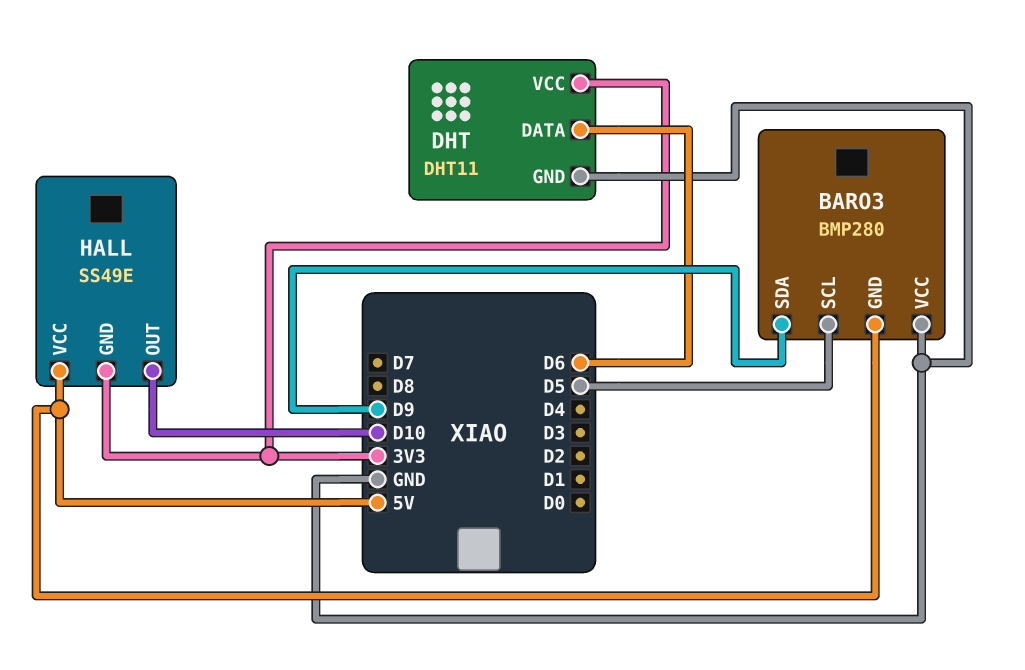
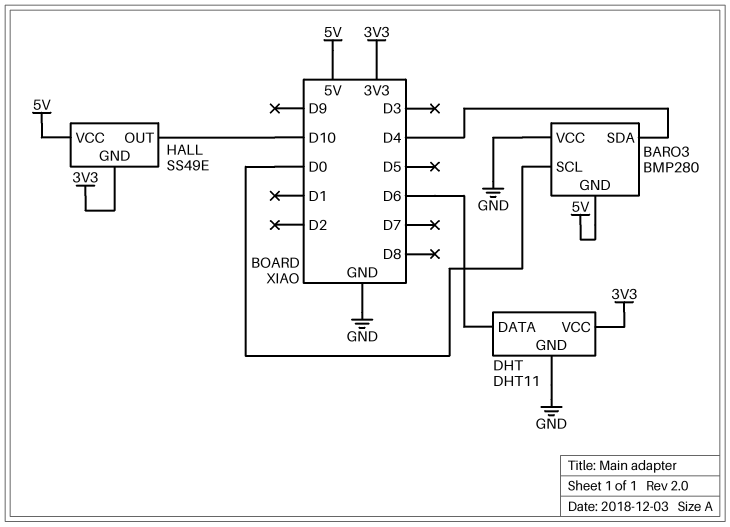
BARO3 pin SCL: D5 -> D0
BARO3 pin SDA: D9 -> D4

